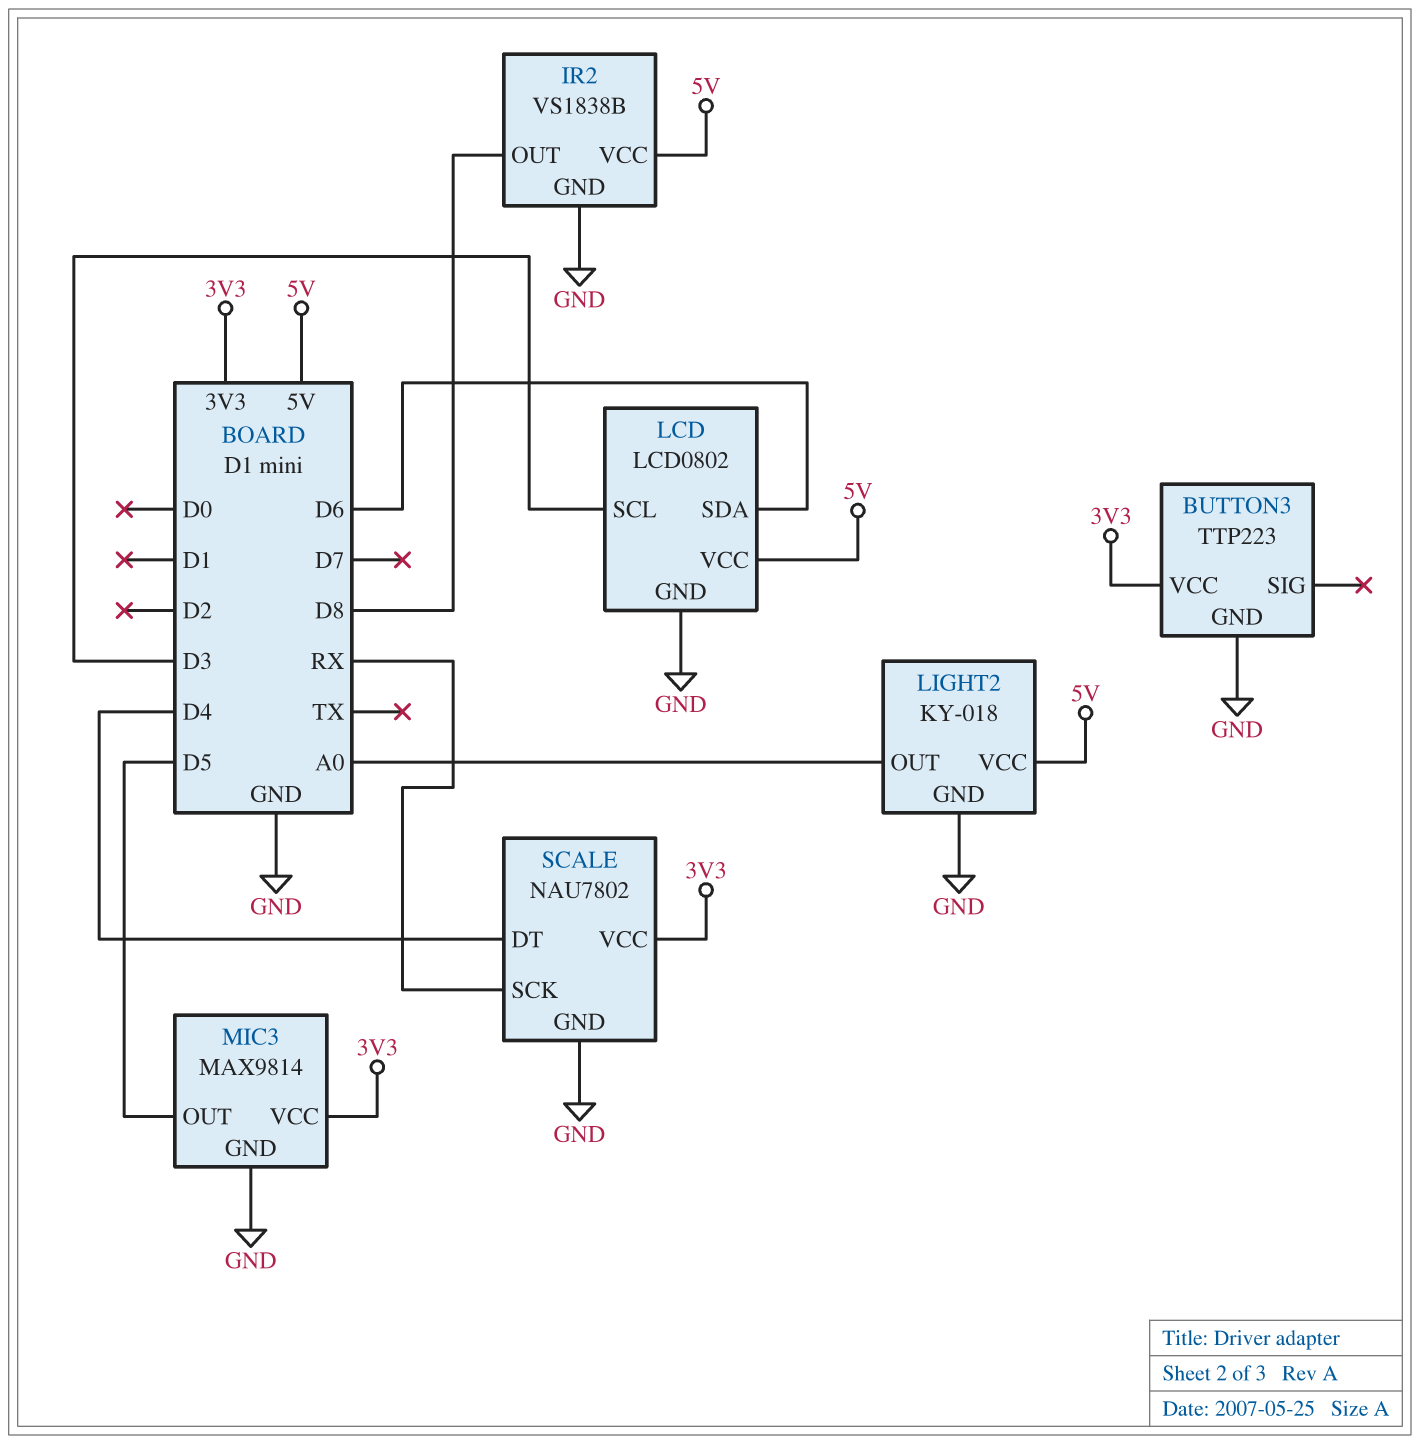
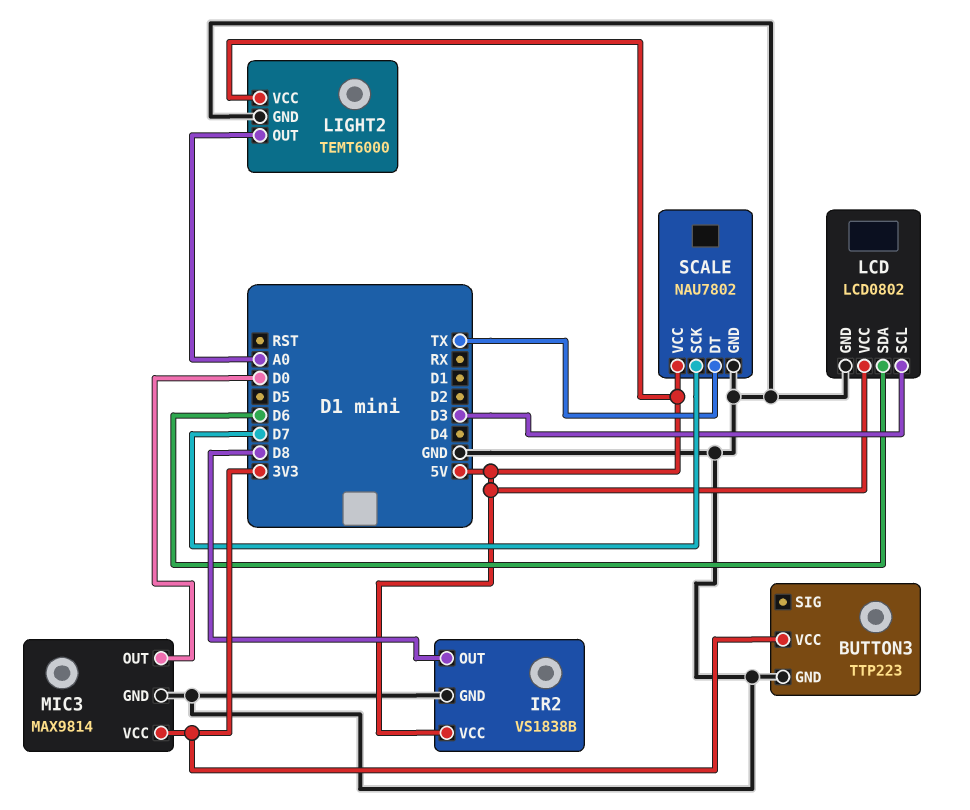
LIGHT2: KY-018 -> TEMT6000
MIC3 pin OUT: D5 -> D0
SCALE pin DT: D4 -> TX
SCALE pin SCK: RX -> D7
SCALE pin VCC: 3V3 -> 5V

